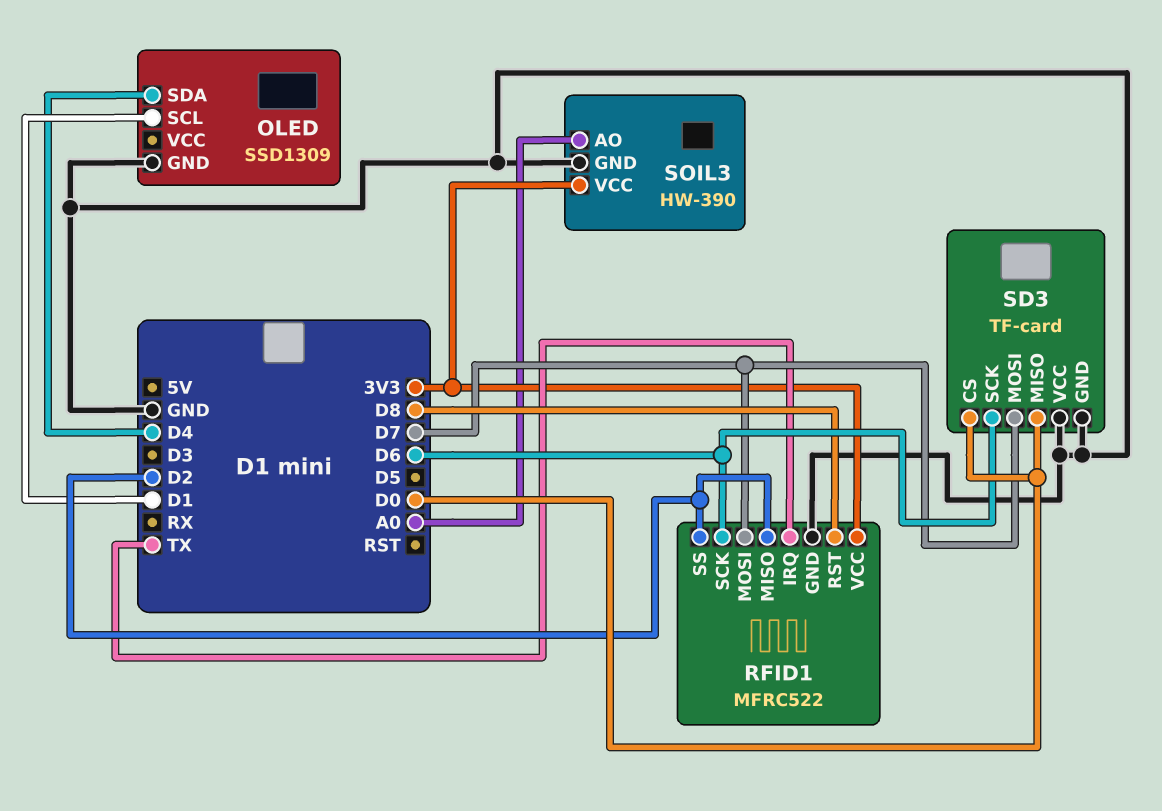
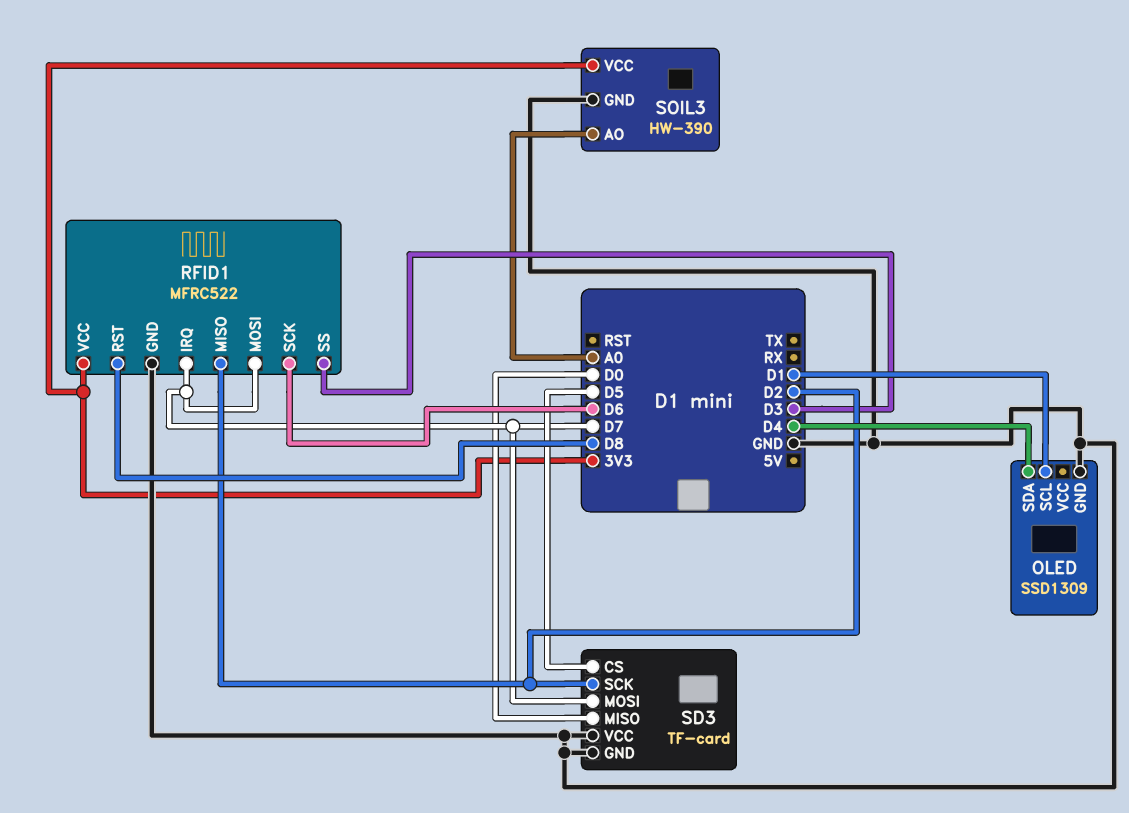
RFID1 pin IRQ: TX -> D7
RFID1 pin SS: D2 -> D3
SD3 pin CS: D0 -> D5
SD3 pin SCK: D6 -> D2

